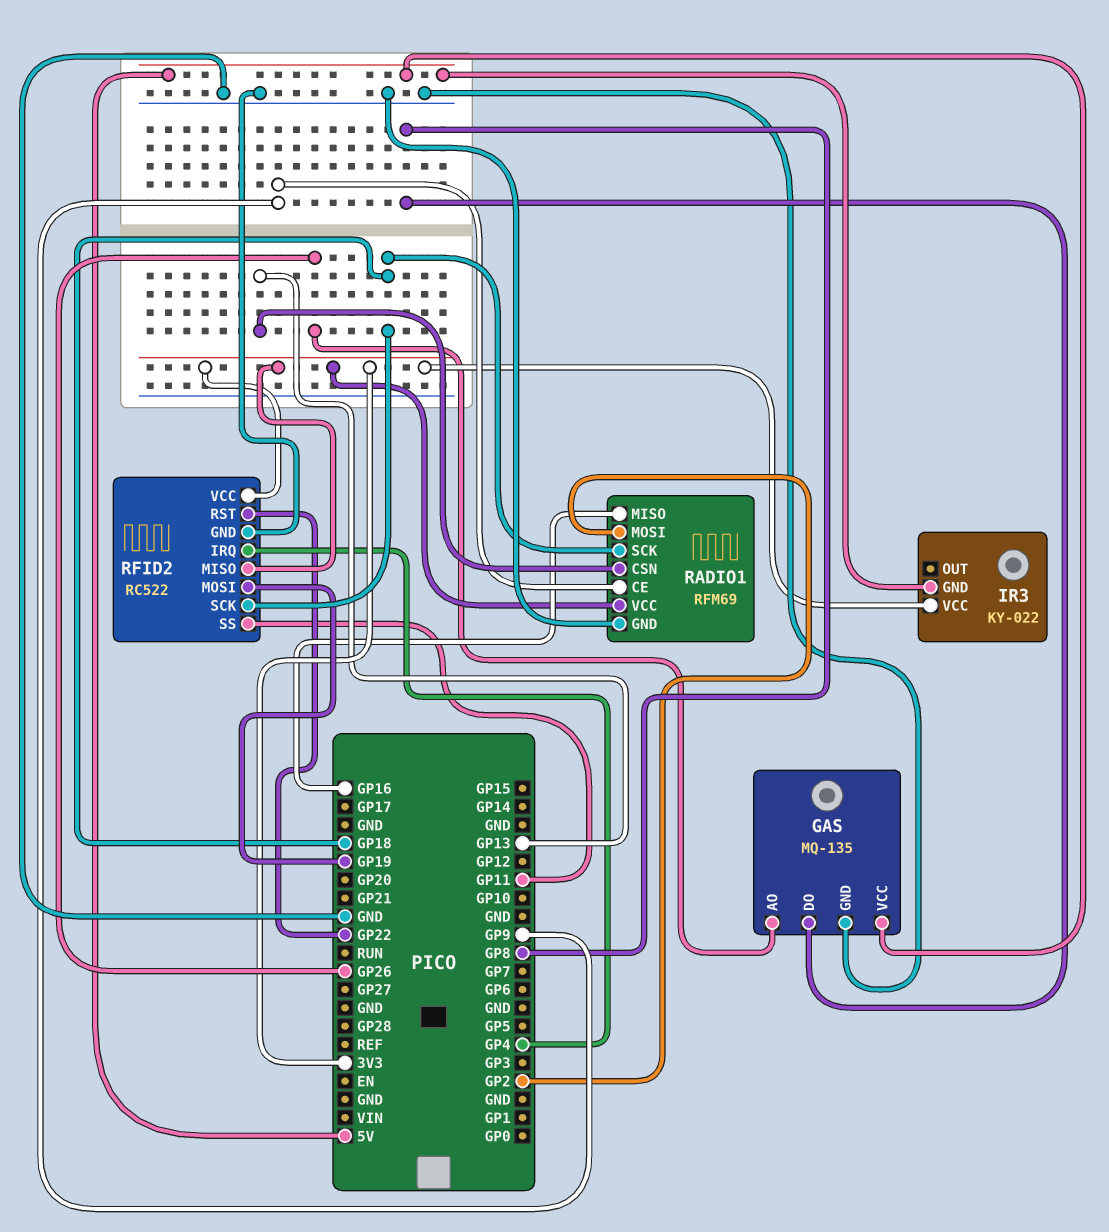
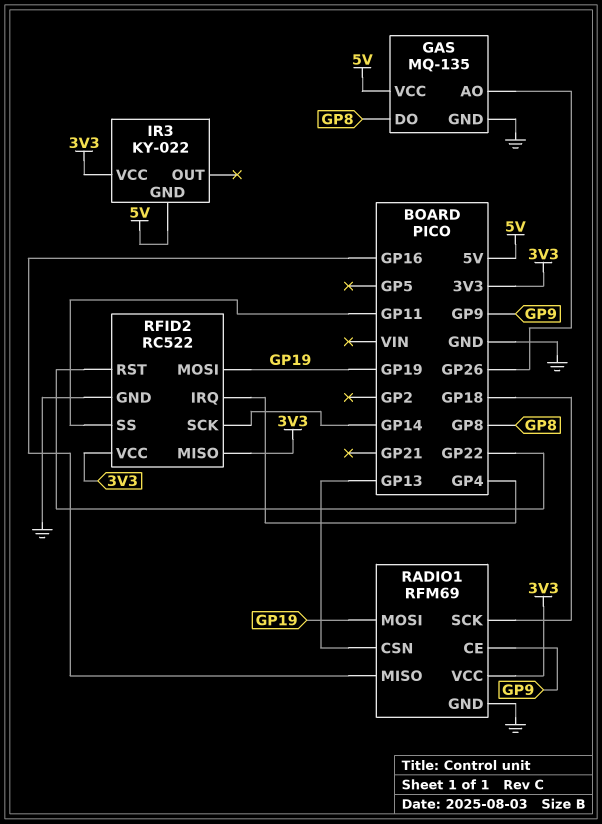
RADIO1 pin MOSI: GP2 -> GP19
RFID2 pin SCK: GP18 -> GP14

